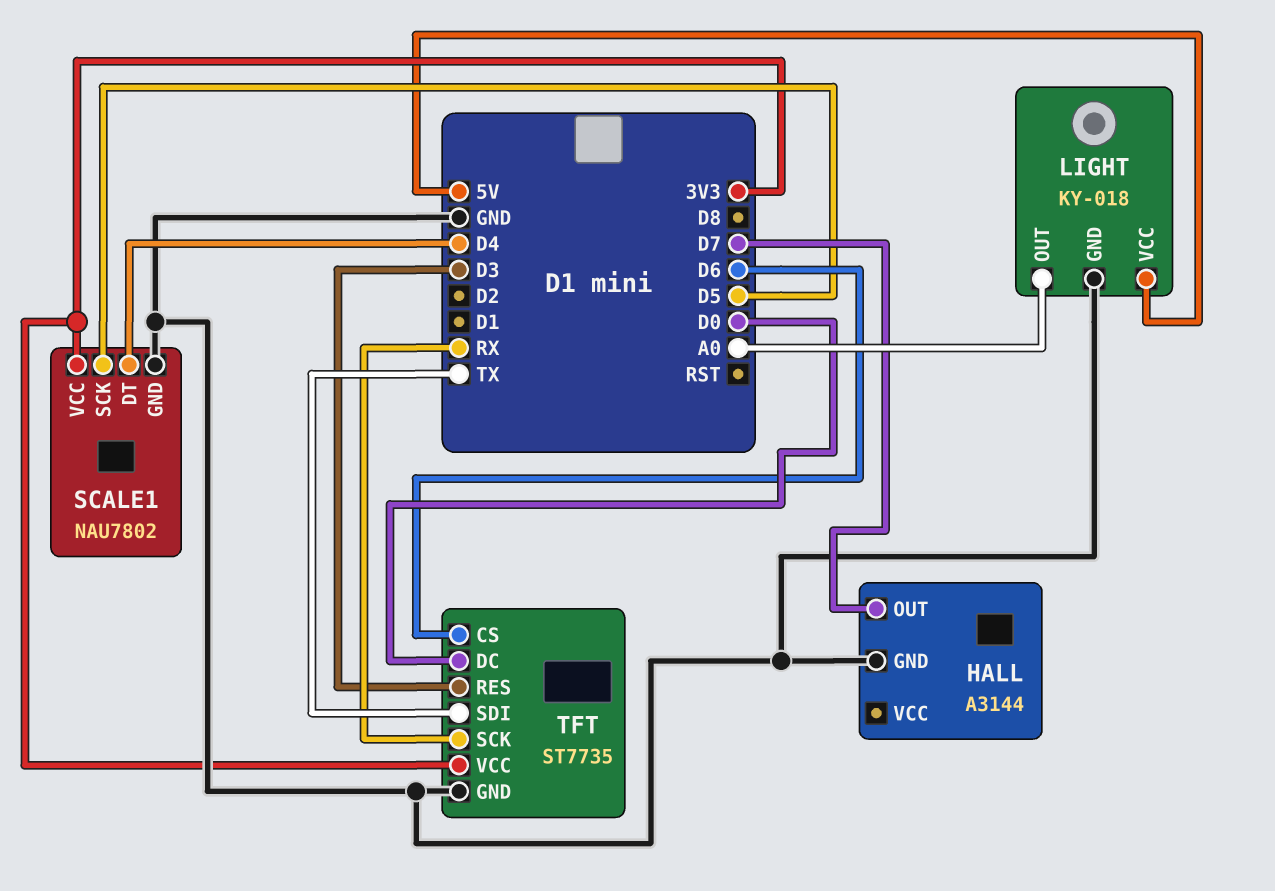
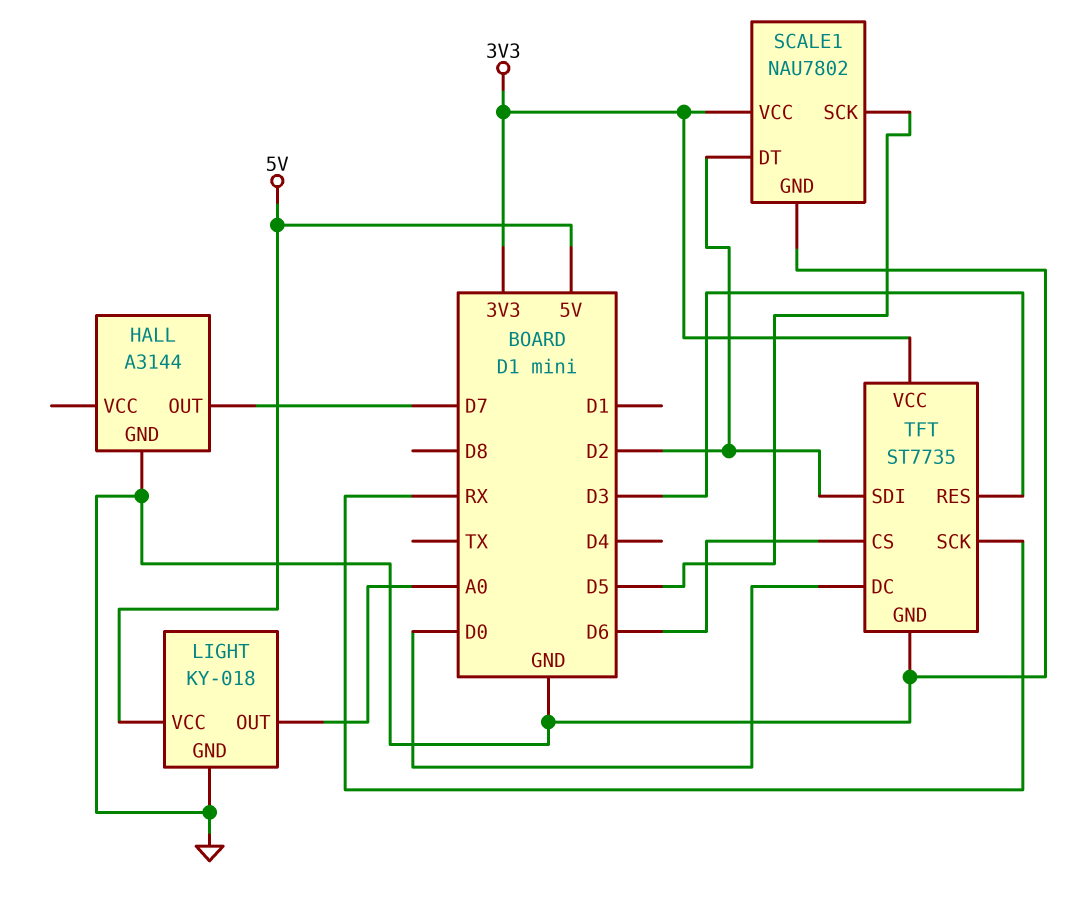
SCALE1 pin DT: D4 -> D2
TFT pin SDI: TX -> D2

